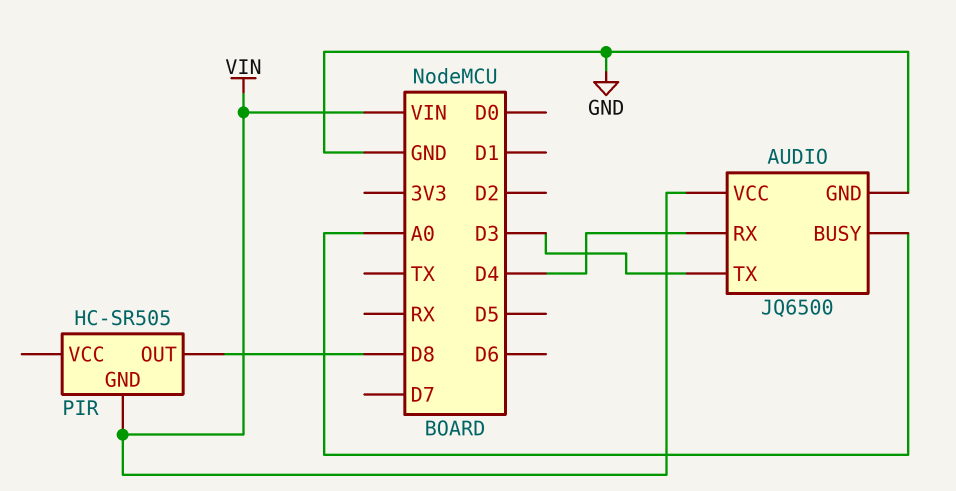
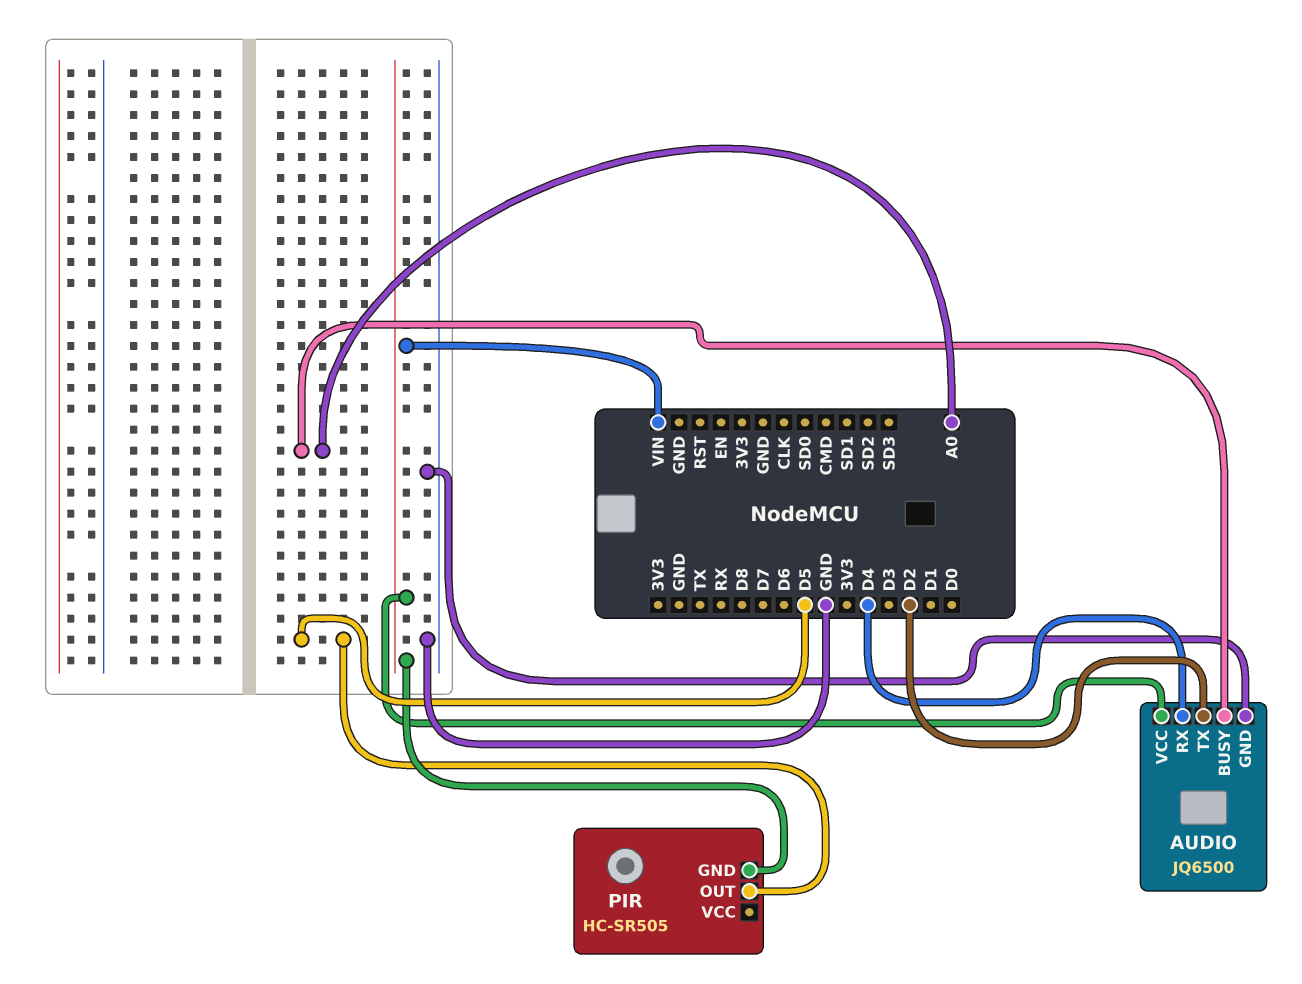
AUDIO pin TX: D3 -> D2
PIR pin OUT: D8 -> D5

